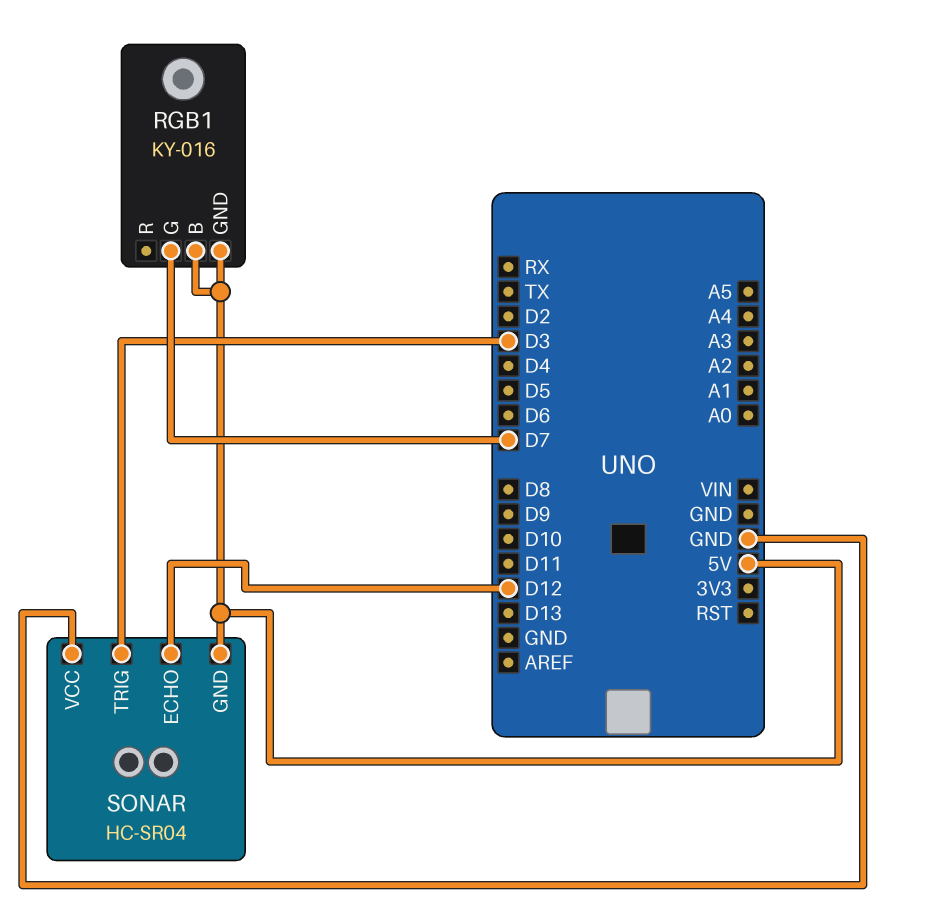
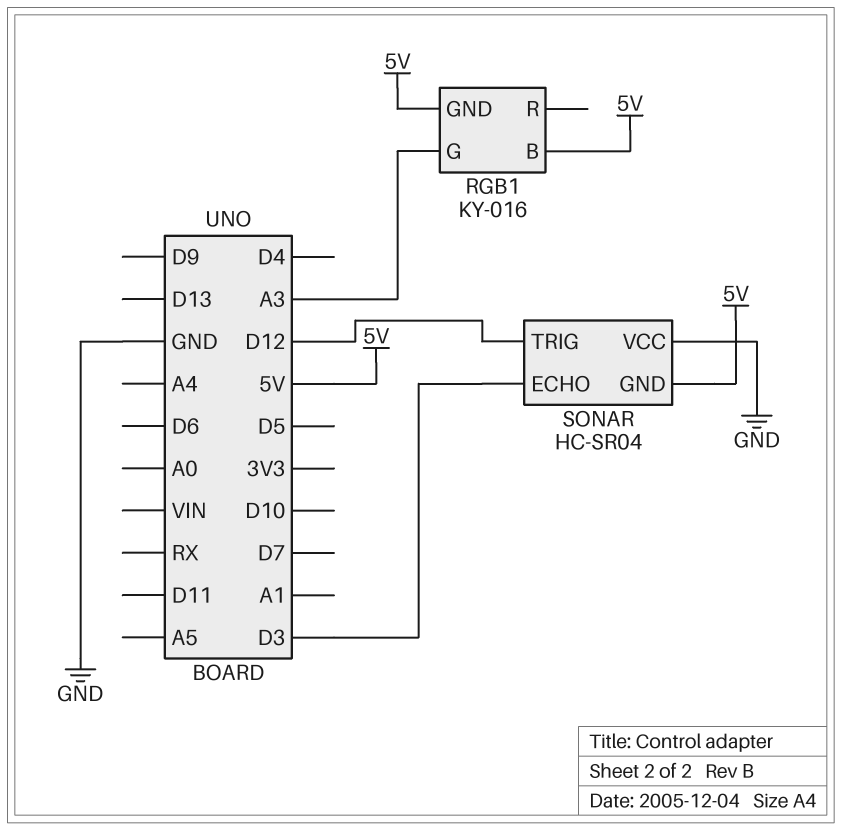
RGB1 pin G: D7 -> A3
SONAR pin ECHO: D12 -> D3
SONAR pin TRIG: D3 -> D12

